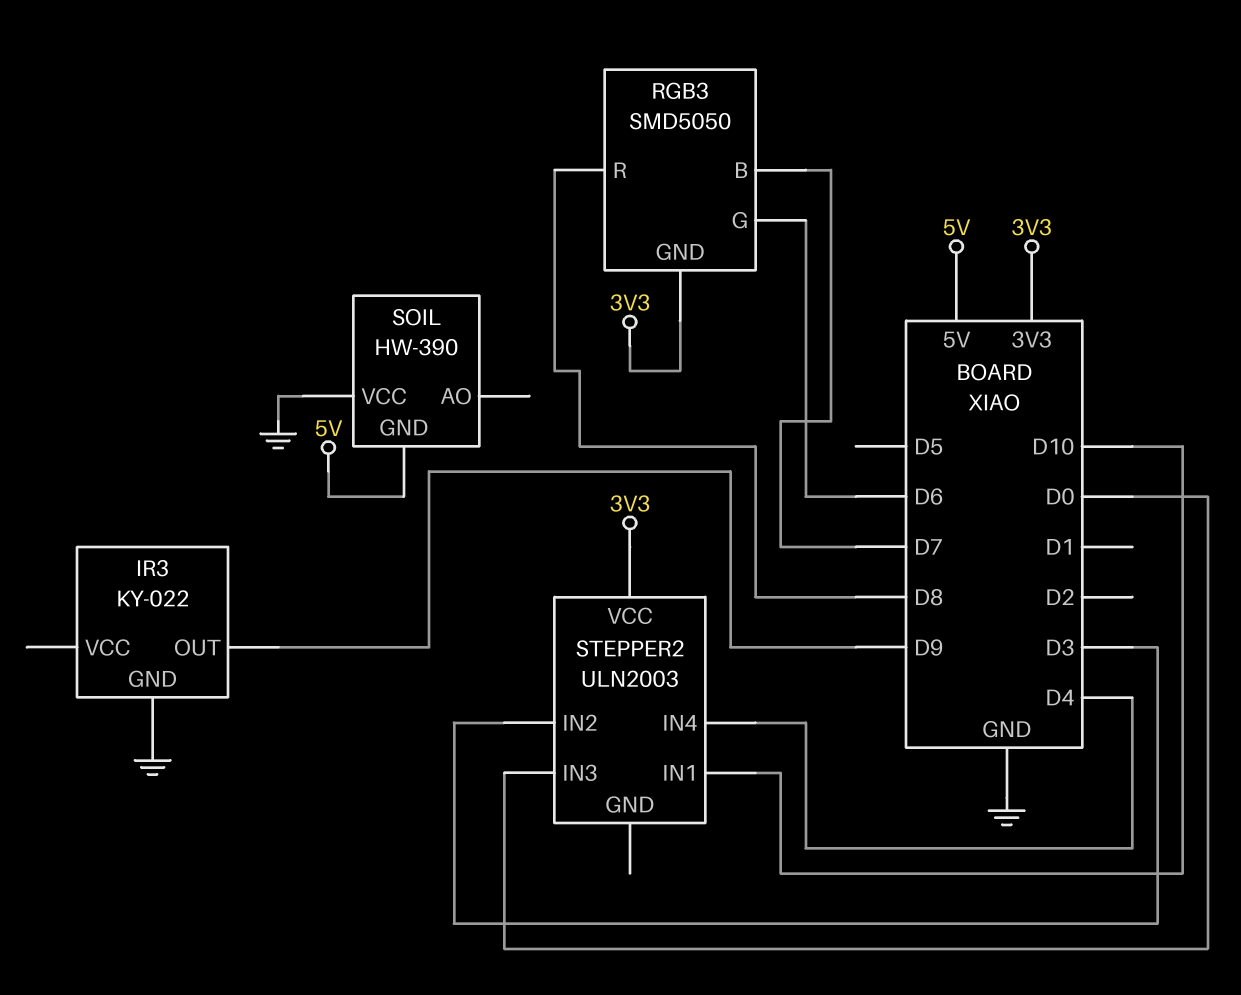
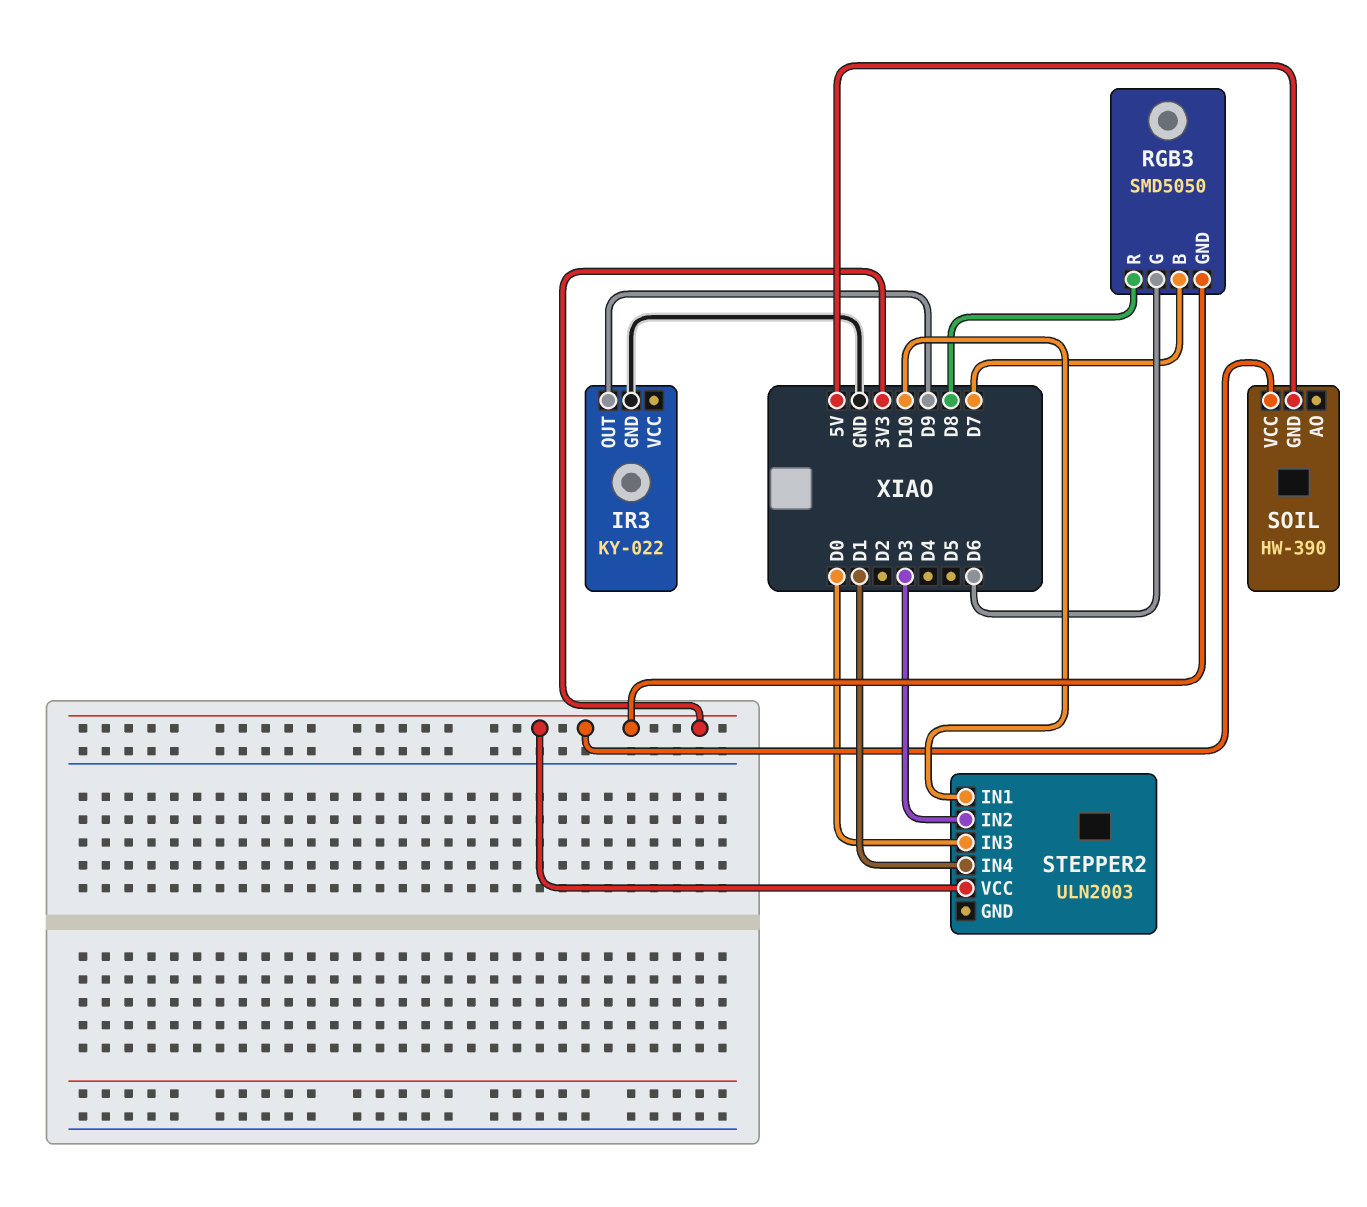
SOIL pin VCC: GND -> 3V3
STEPPER2 pin IN4: D4 -> D1

